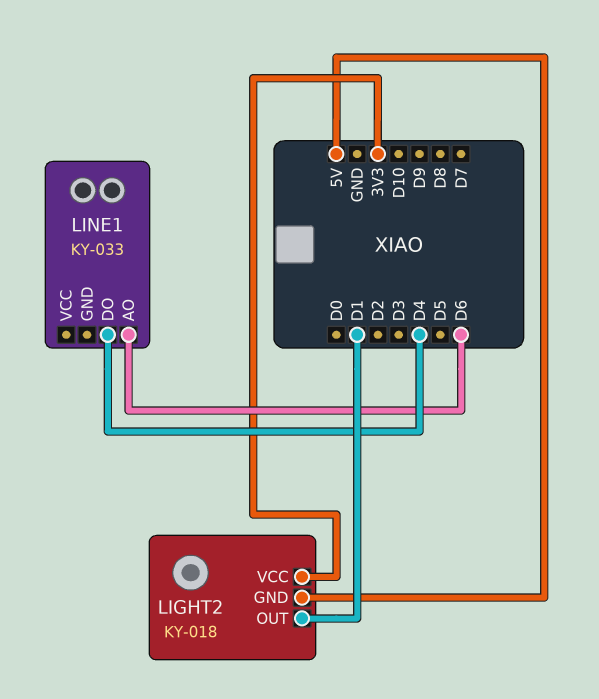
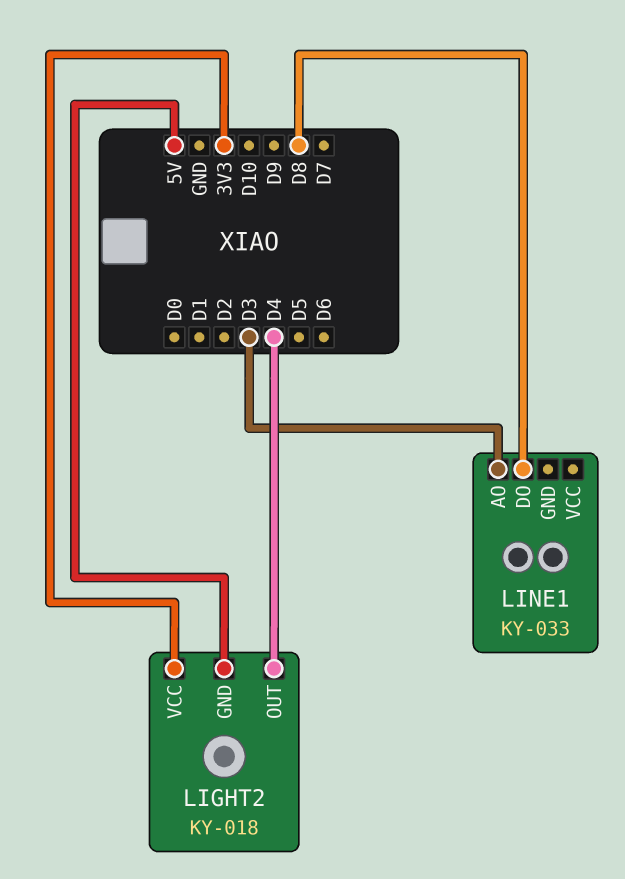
LIGHT2 pin OUT: D1 -> D4
LINE1 pin AO: D6 -> D3
LINE1 pin DO: D4 -> D8

